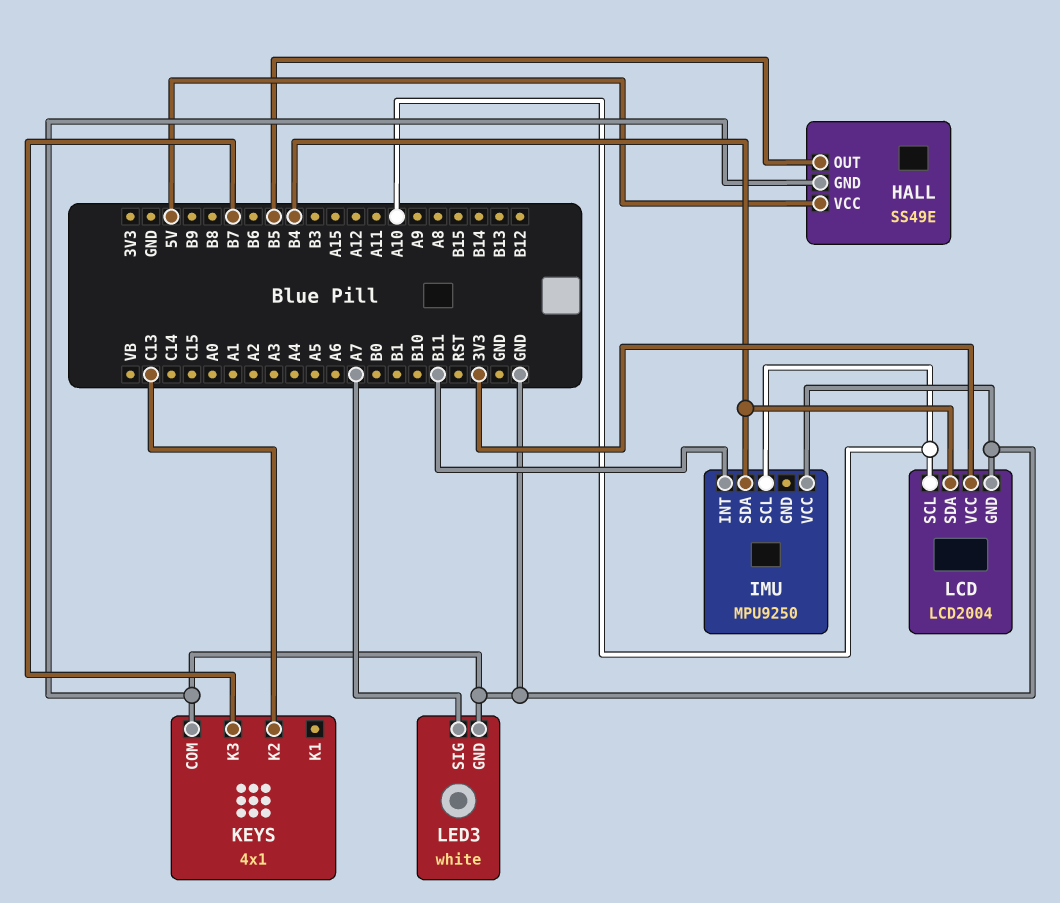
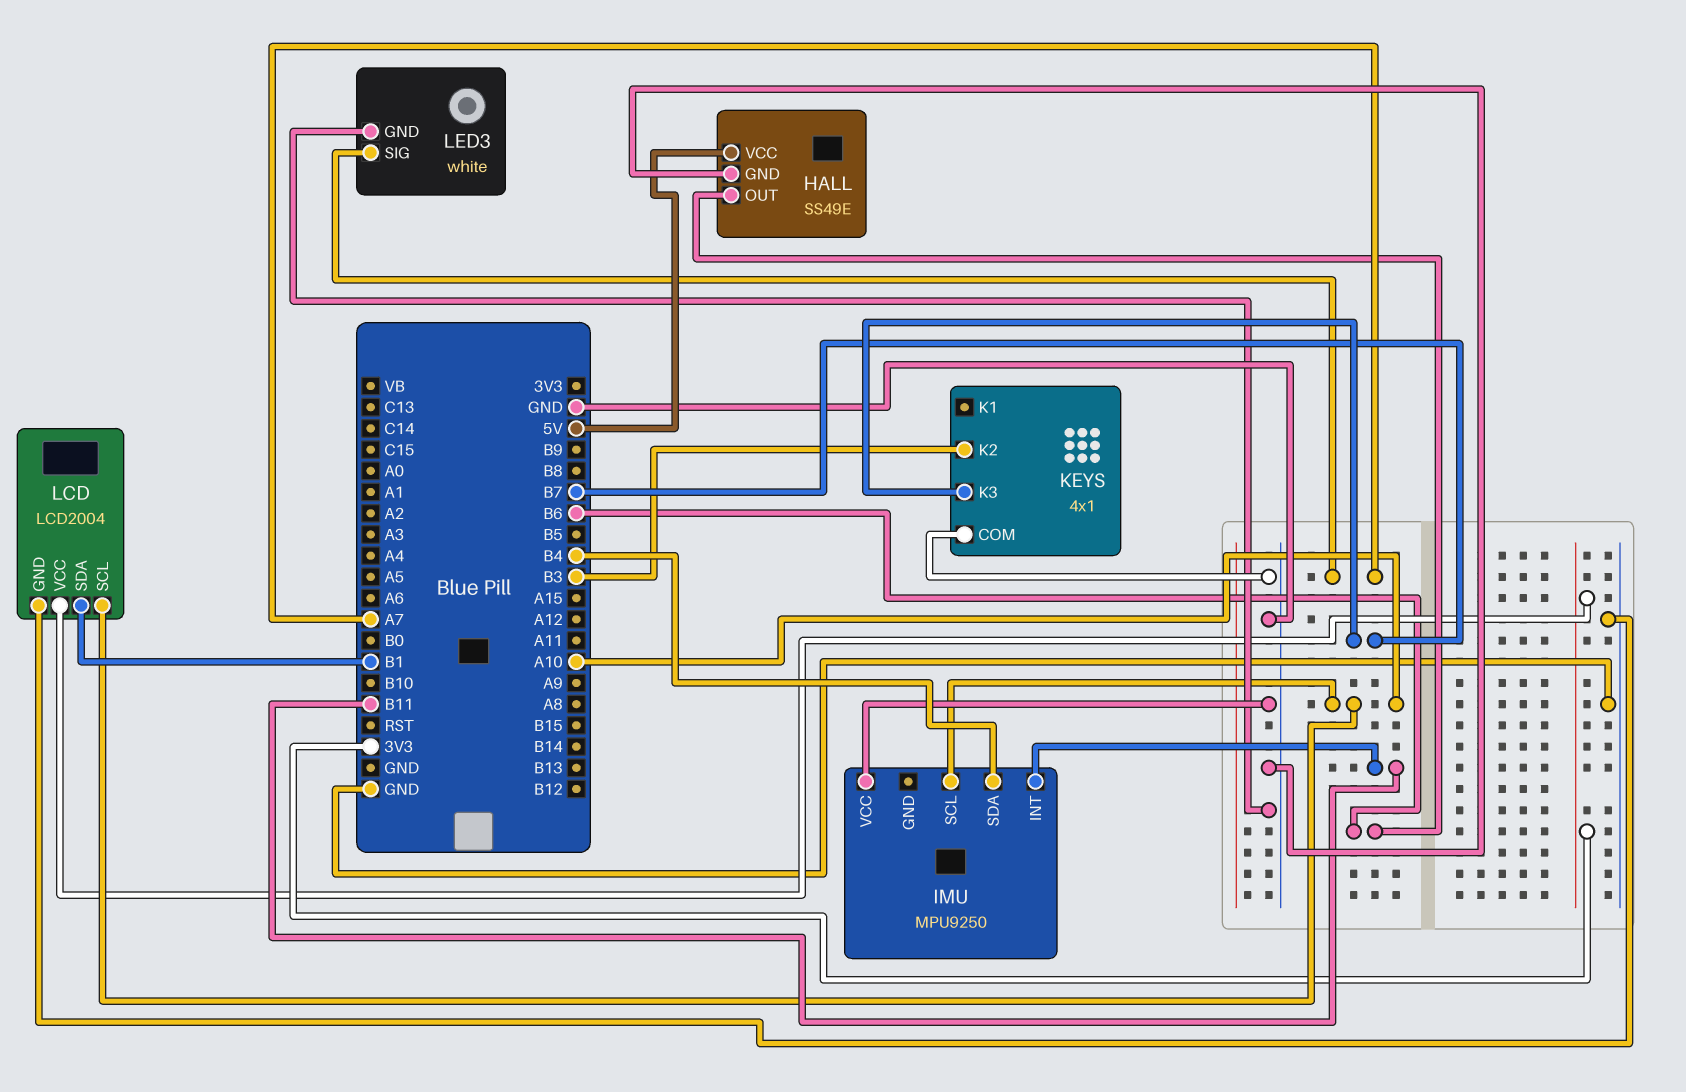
HALL pin OUT: B5 -> B6
KEYS pin K2: C13 -> B3
LCD pin SDA: B4 -> B1

